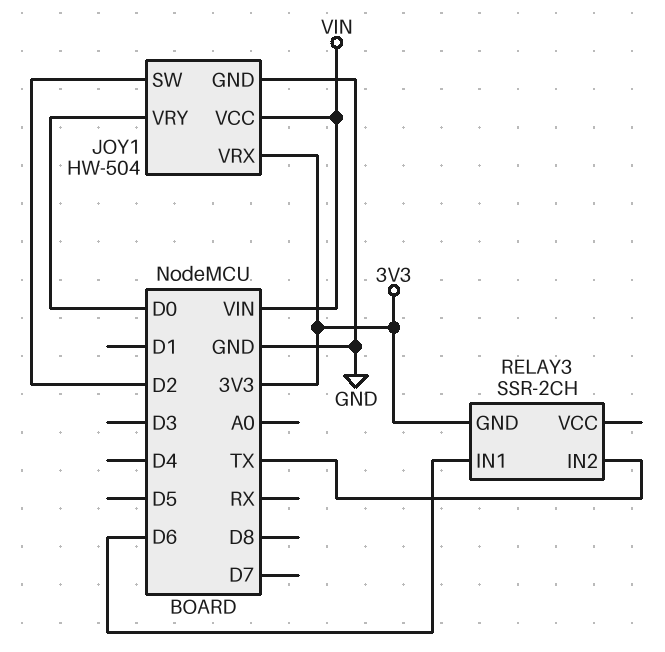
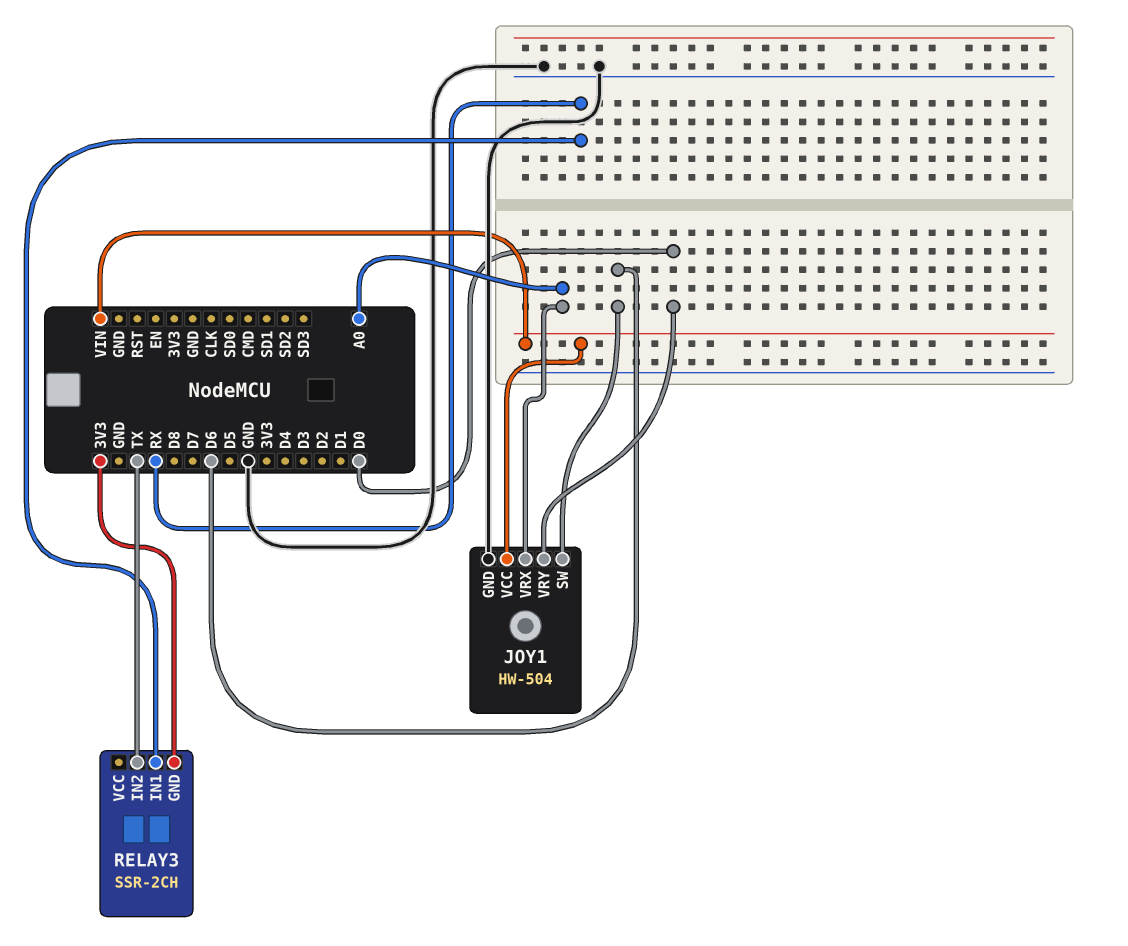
JOY1 pin SW: D2 -> D6
JOY1 pin VRX: 3V3 -> A0
RELAY3 pin IN1: D6 -> RX

